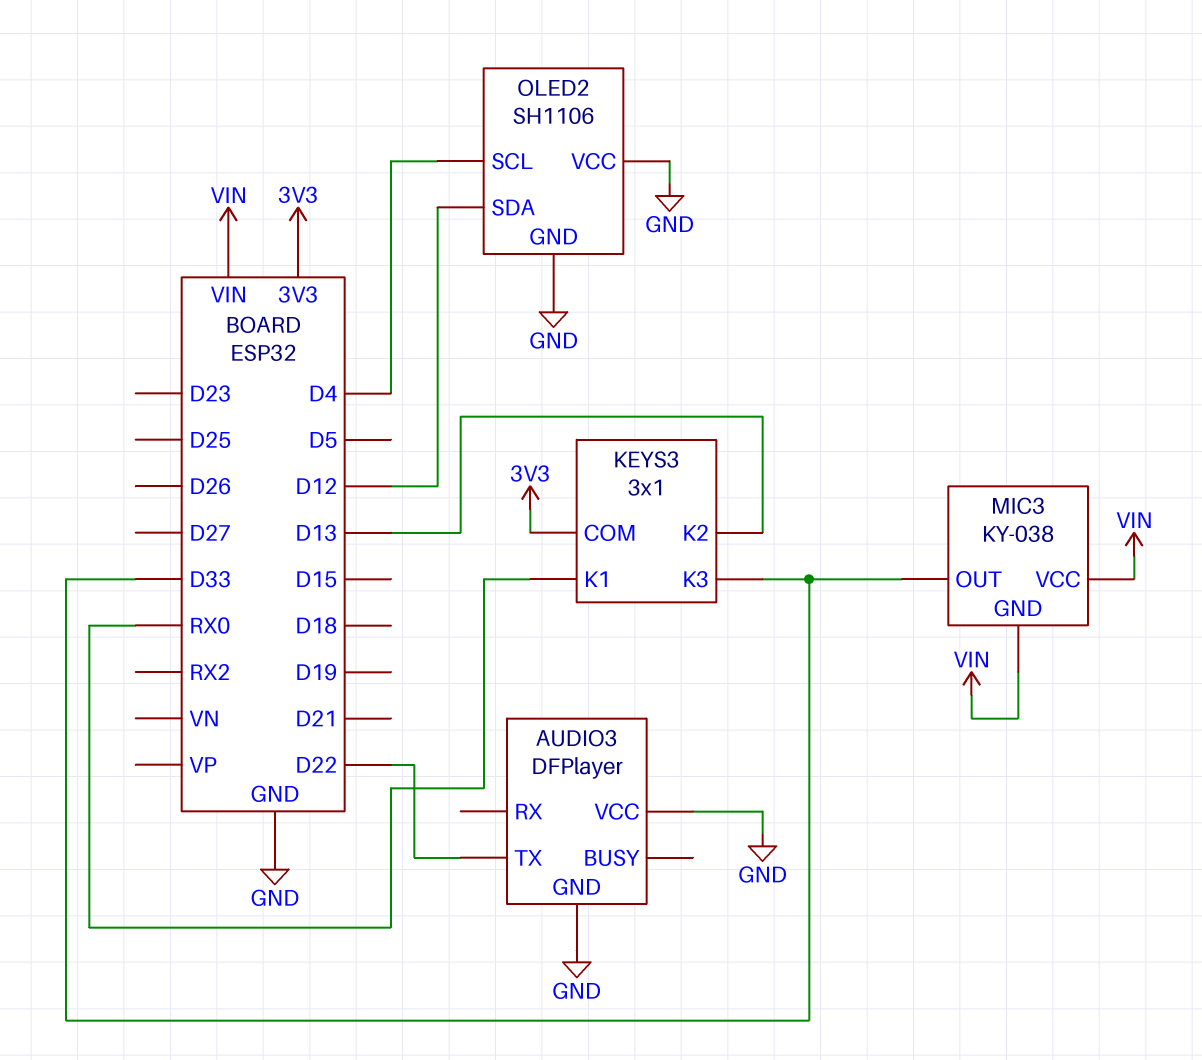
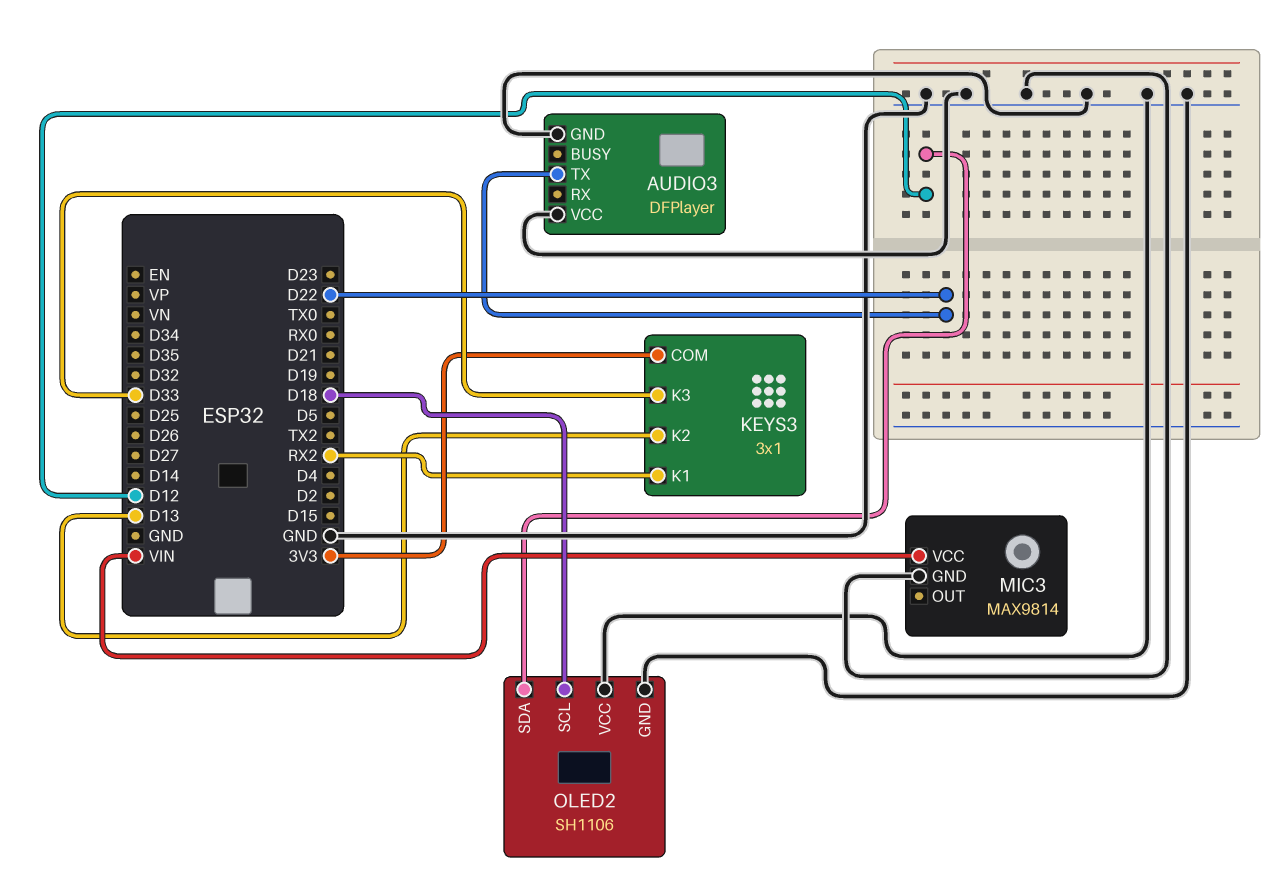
KEYS3 pin K1: RX0 -> RX2
MIC3: KY-038 -> MAX9814
MIC3 pin GND: VIN -> GND
MIC3 pin OUT: D33 -> none
OLED2 pin SCL: D4 -> D18

